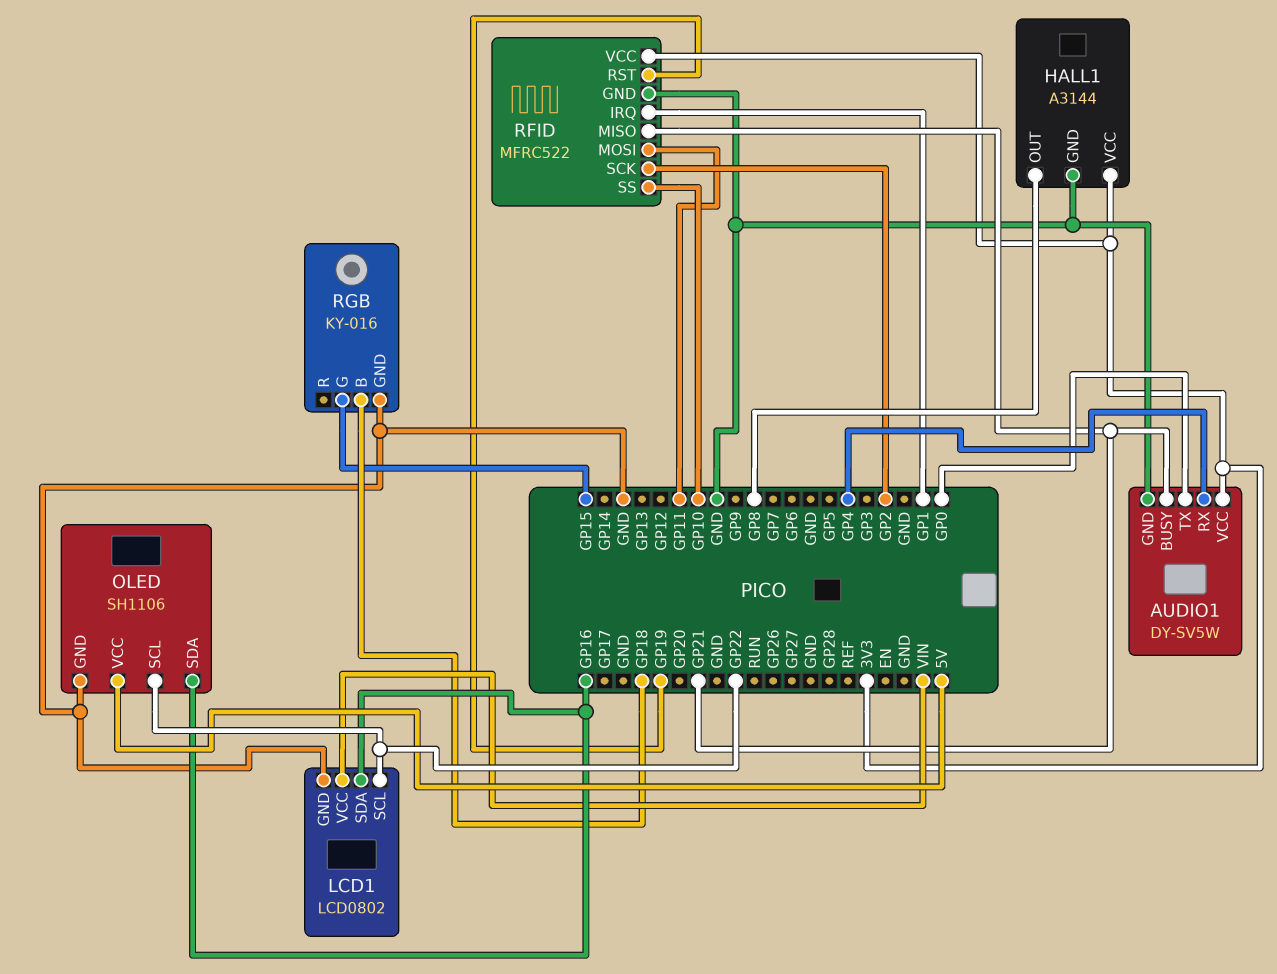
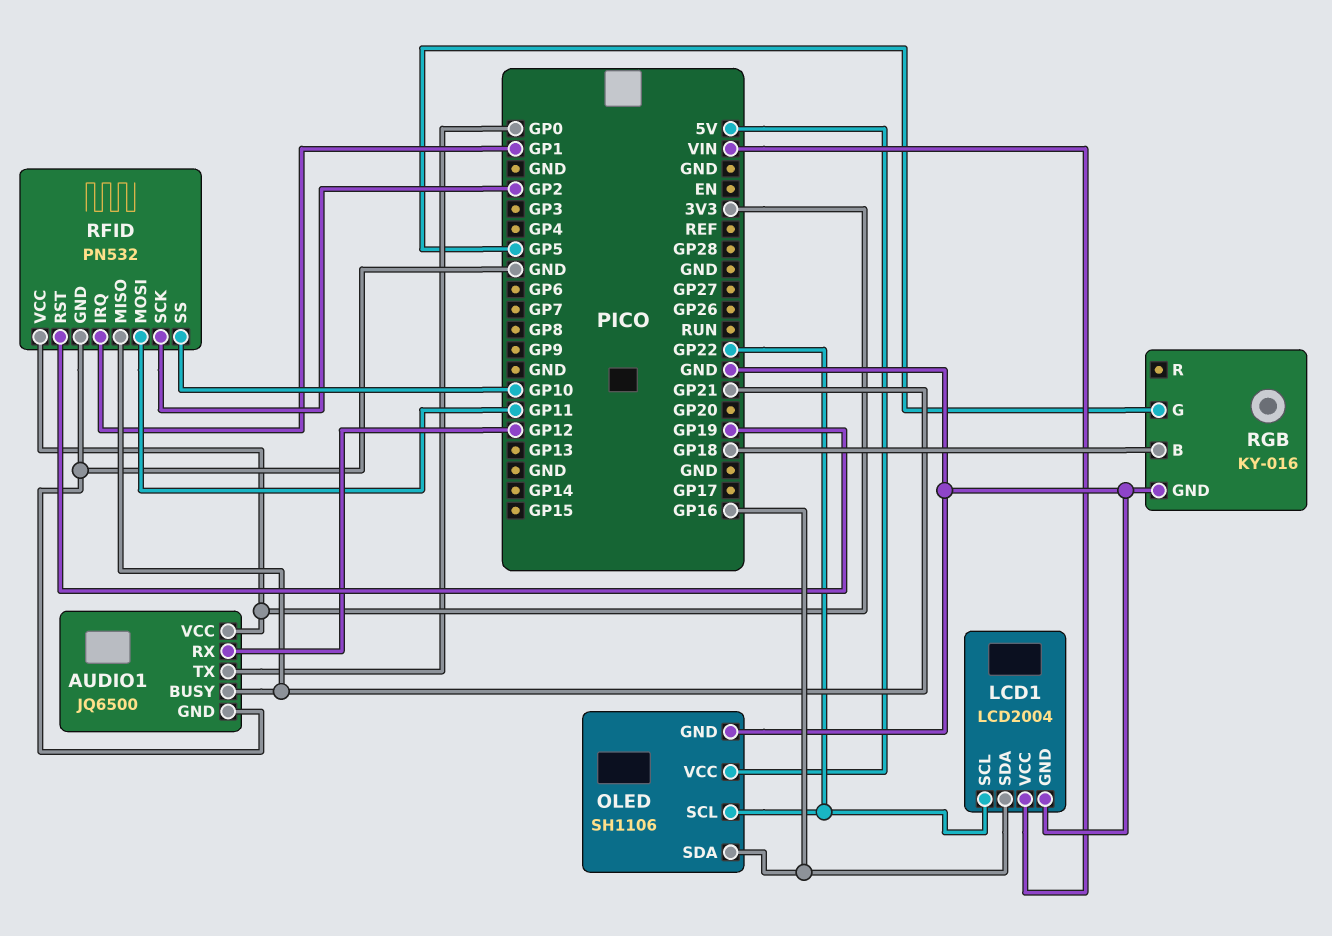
AUDIO1: DY-SV5W -> JQ6500
AUDIO1 pin RX: GP4 -> GP12
HALL1: A3144 -> none
HALL1 pin GND: GND -> none
HALL1 pin OUT: GP8 -> none
HALL1 pin VCC: 3V3 -> none
LCD1: LCD0802 -> LCD2004
RFID: MFRC522 -> PN532
RGB pin G: GP15 -> GP5

